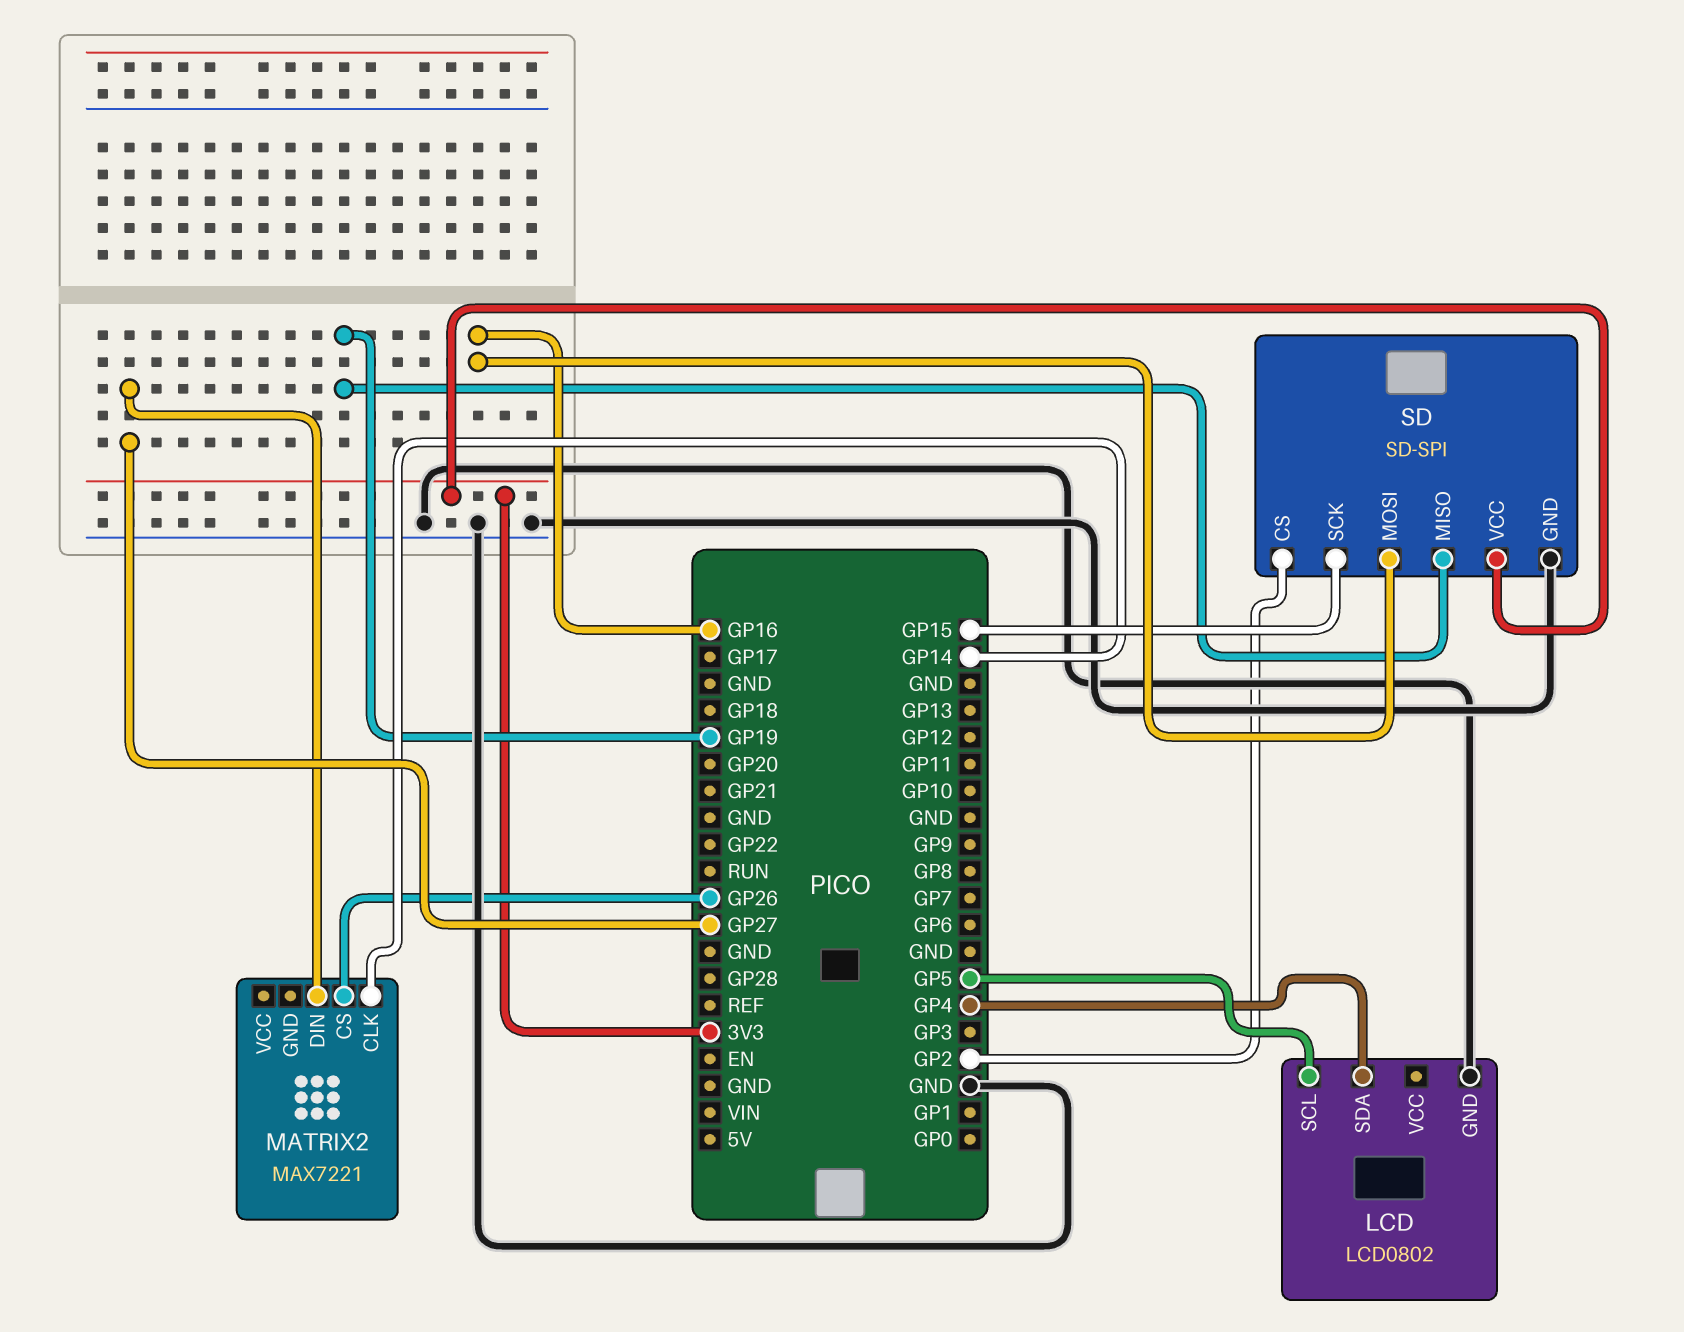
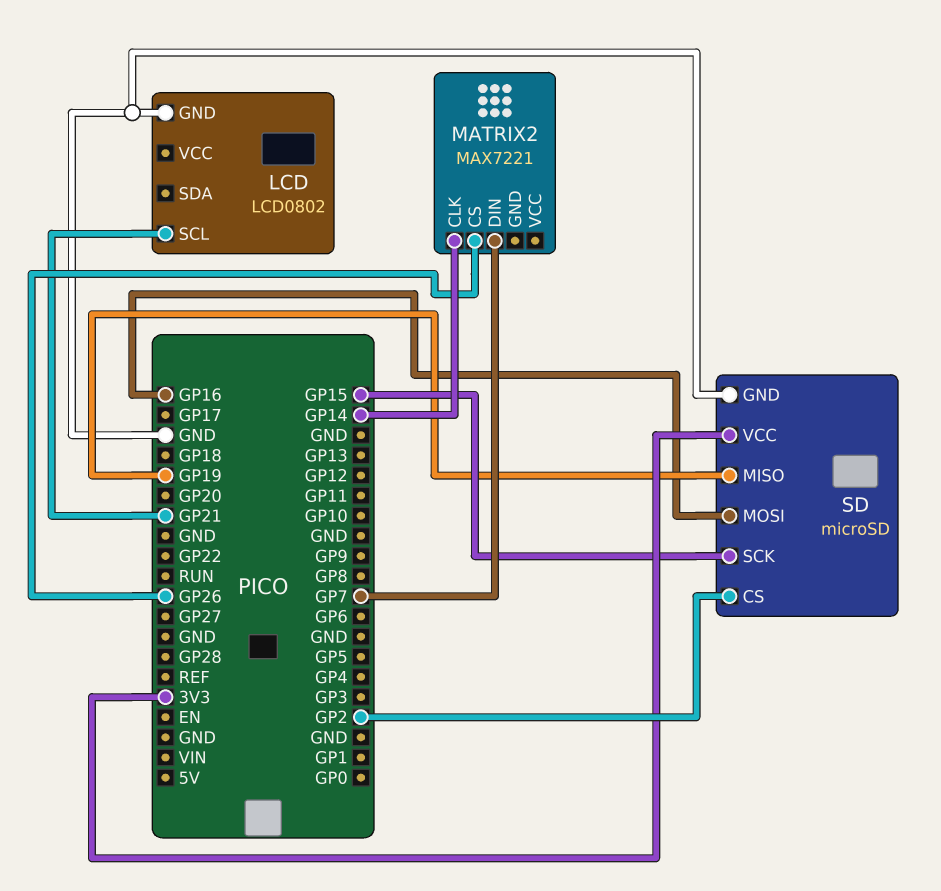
LCD pin SCL: GP5 -> GP21
LCD pin SDA: GP4 -> none
MATRIX2 pin DIN: GP27 -> GP7
SD: SD-SPI -> microSD

